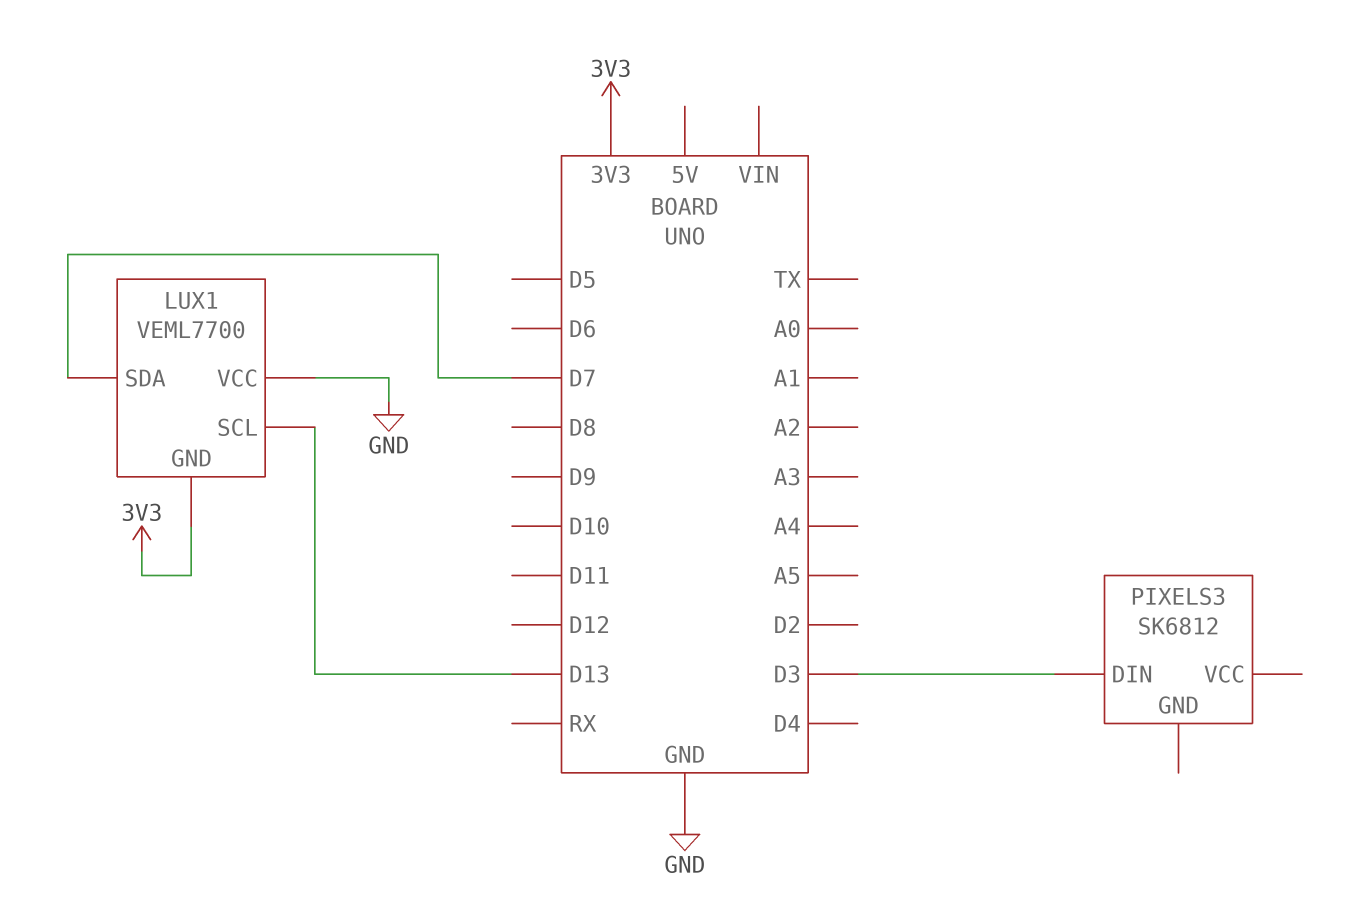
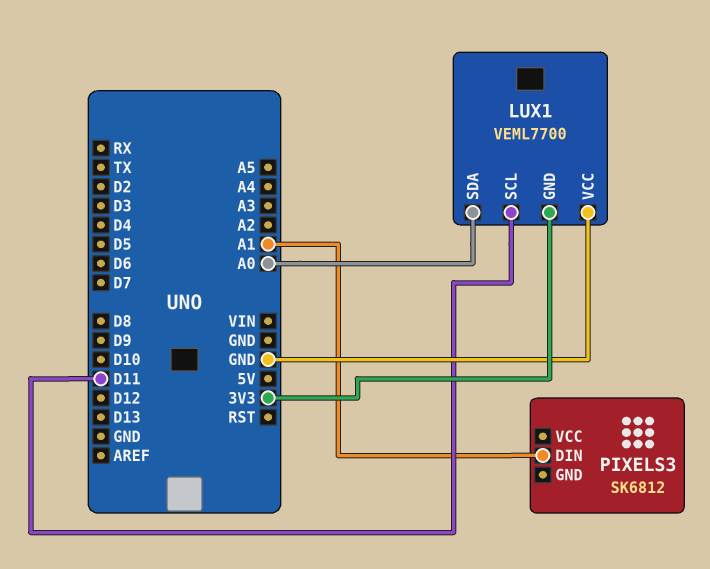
LUX1 pin SCL: D13 -> D11
LUX1 pin SDA: D7 -> A0
PIXELS3 pin DIN: D3 -> A1

